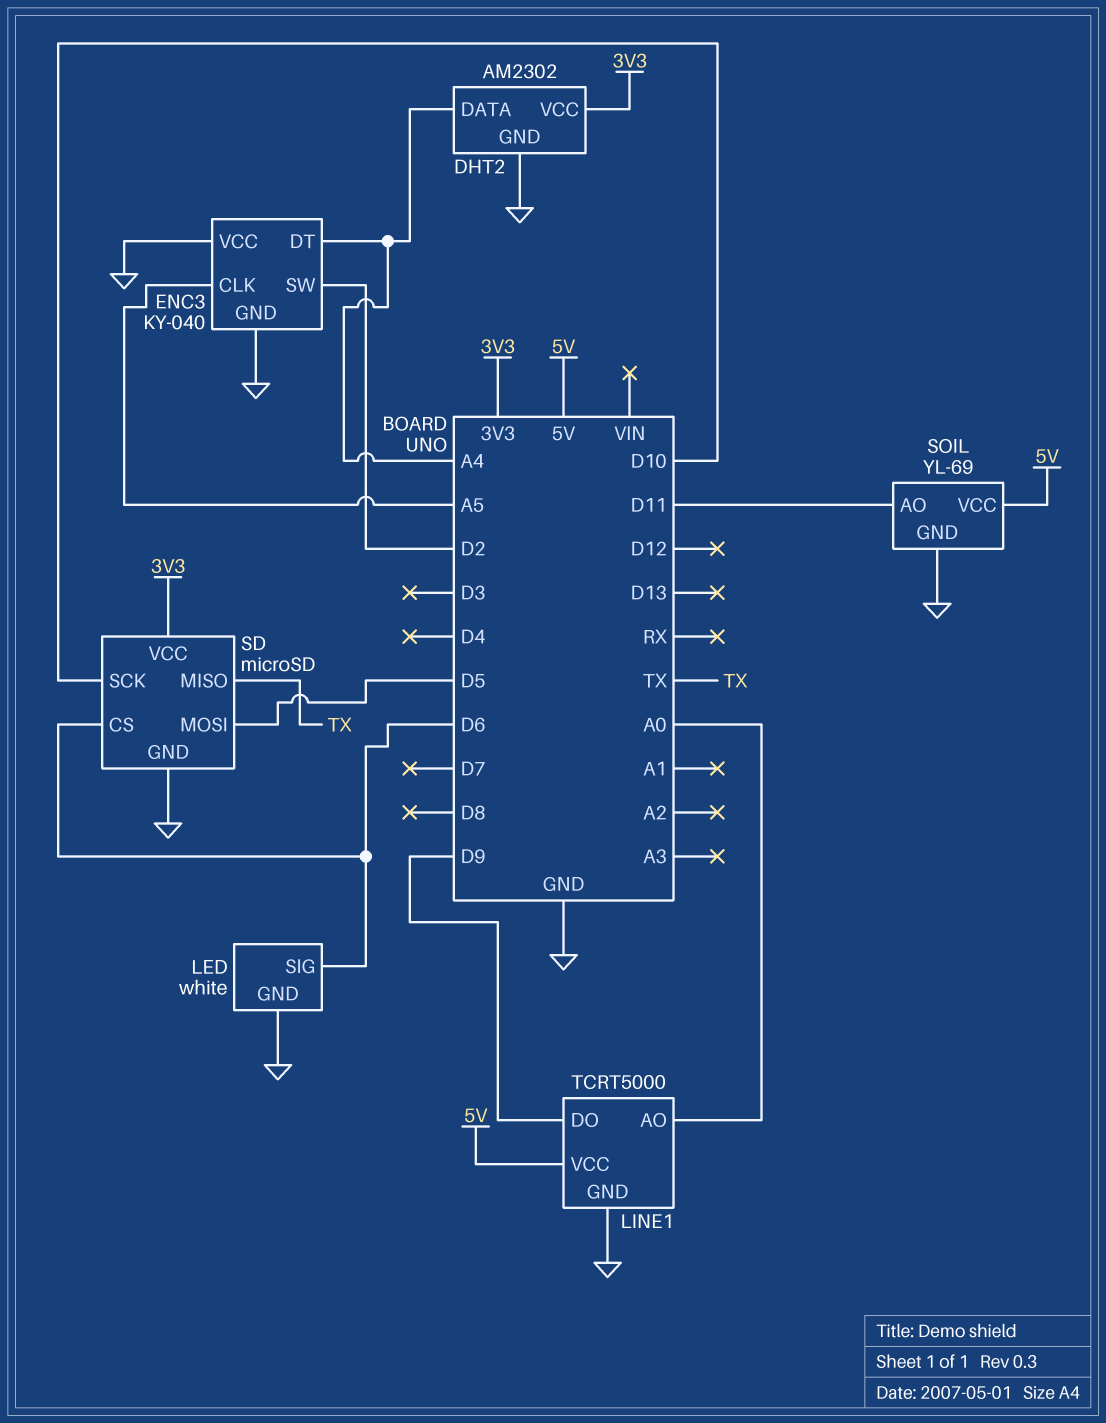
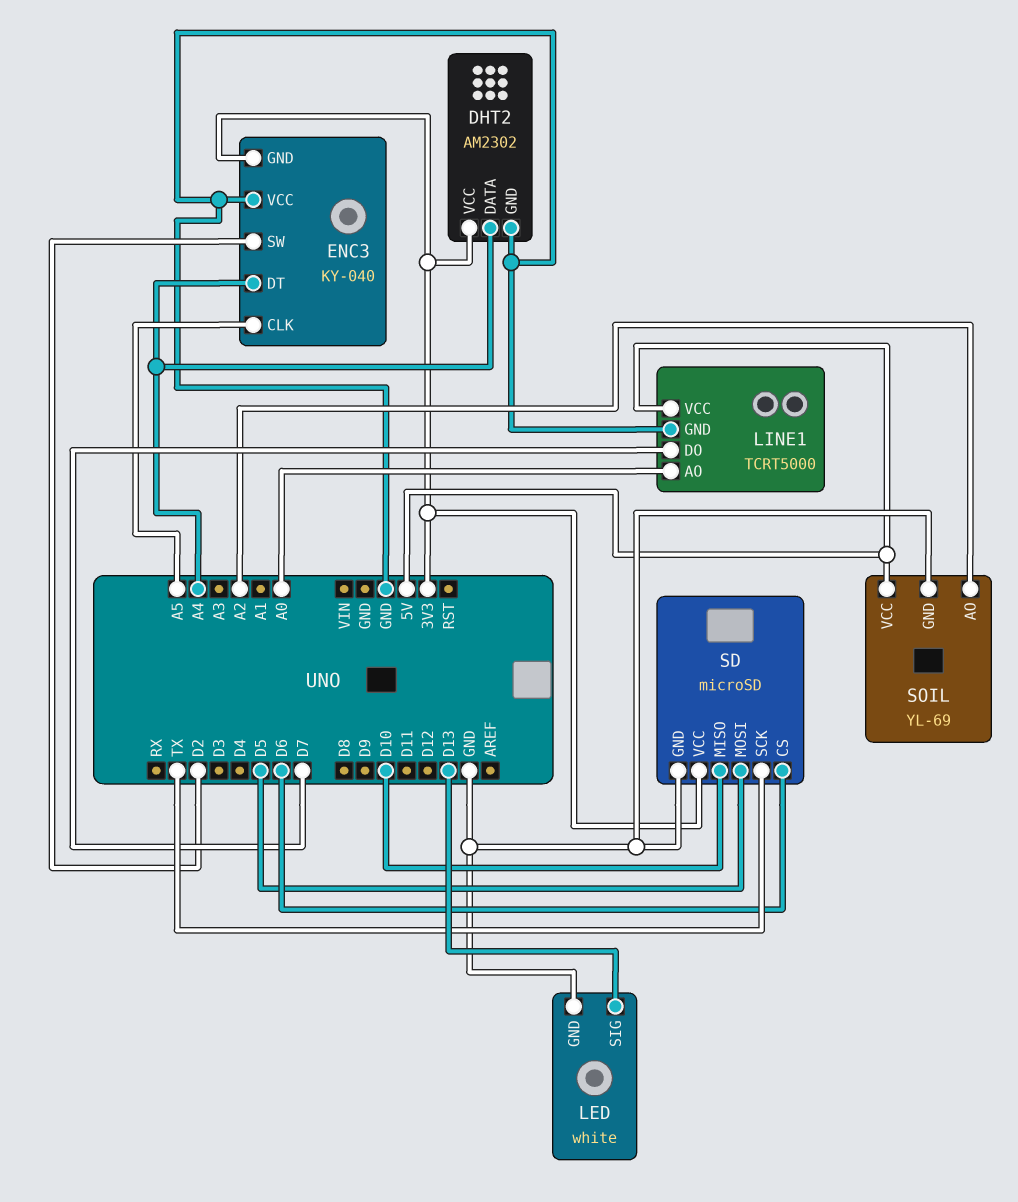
ENC3 pin GND: GND -> 3V3
LED pin SIG: D6 -> D13
LINE1 pin DO: D9 -> D7
SD pin MISO: TX -> D10
SD pin SCK: D10 -> TX
SOIL pin AO: D11 -> A2

